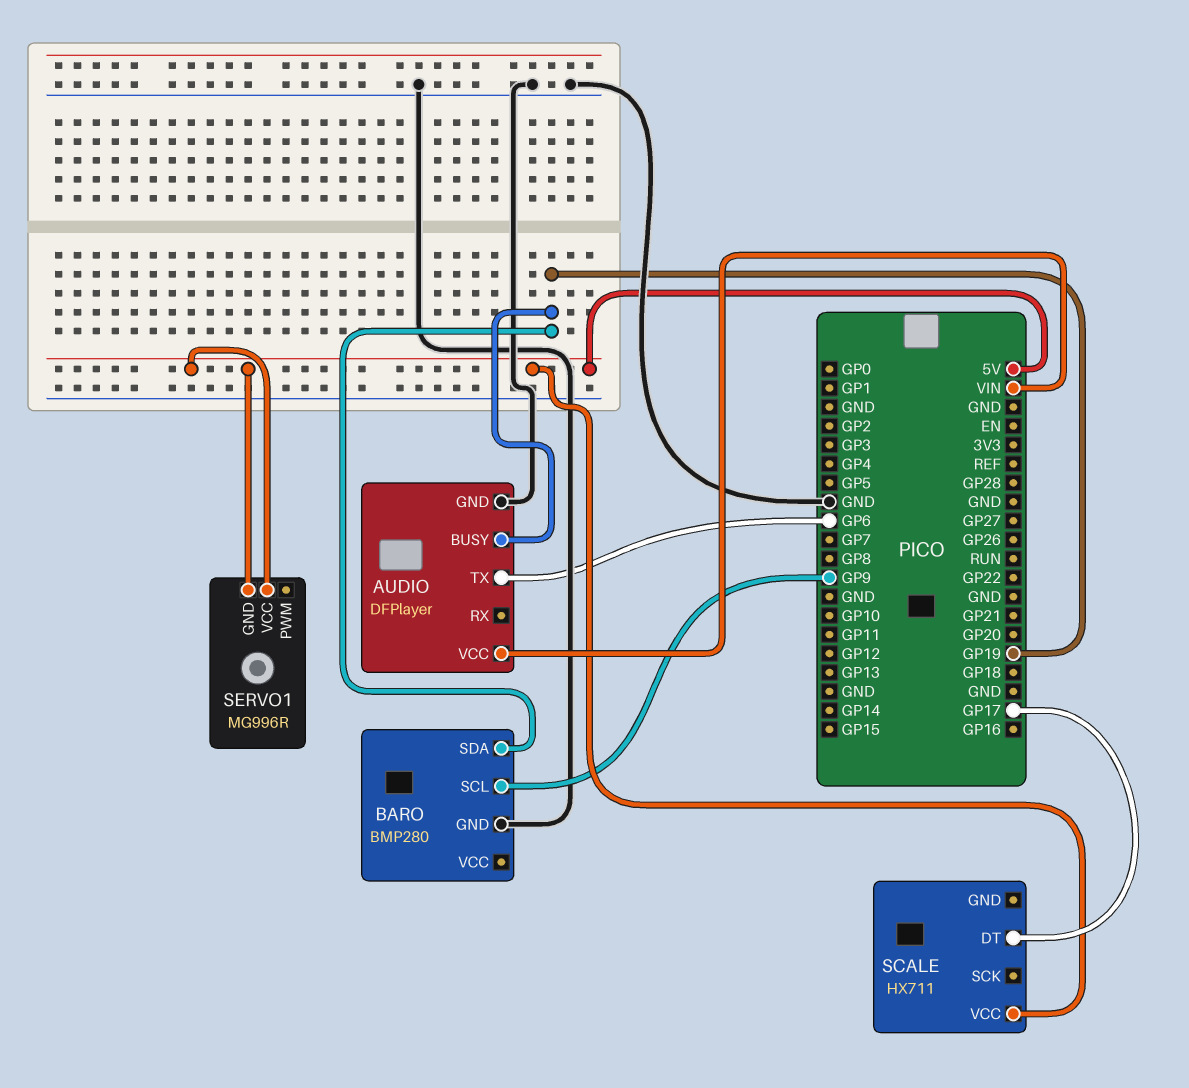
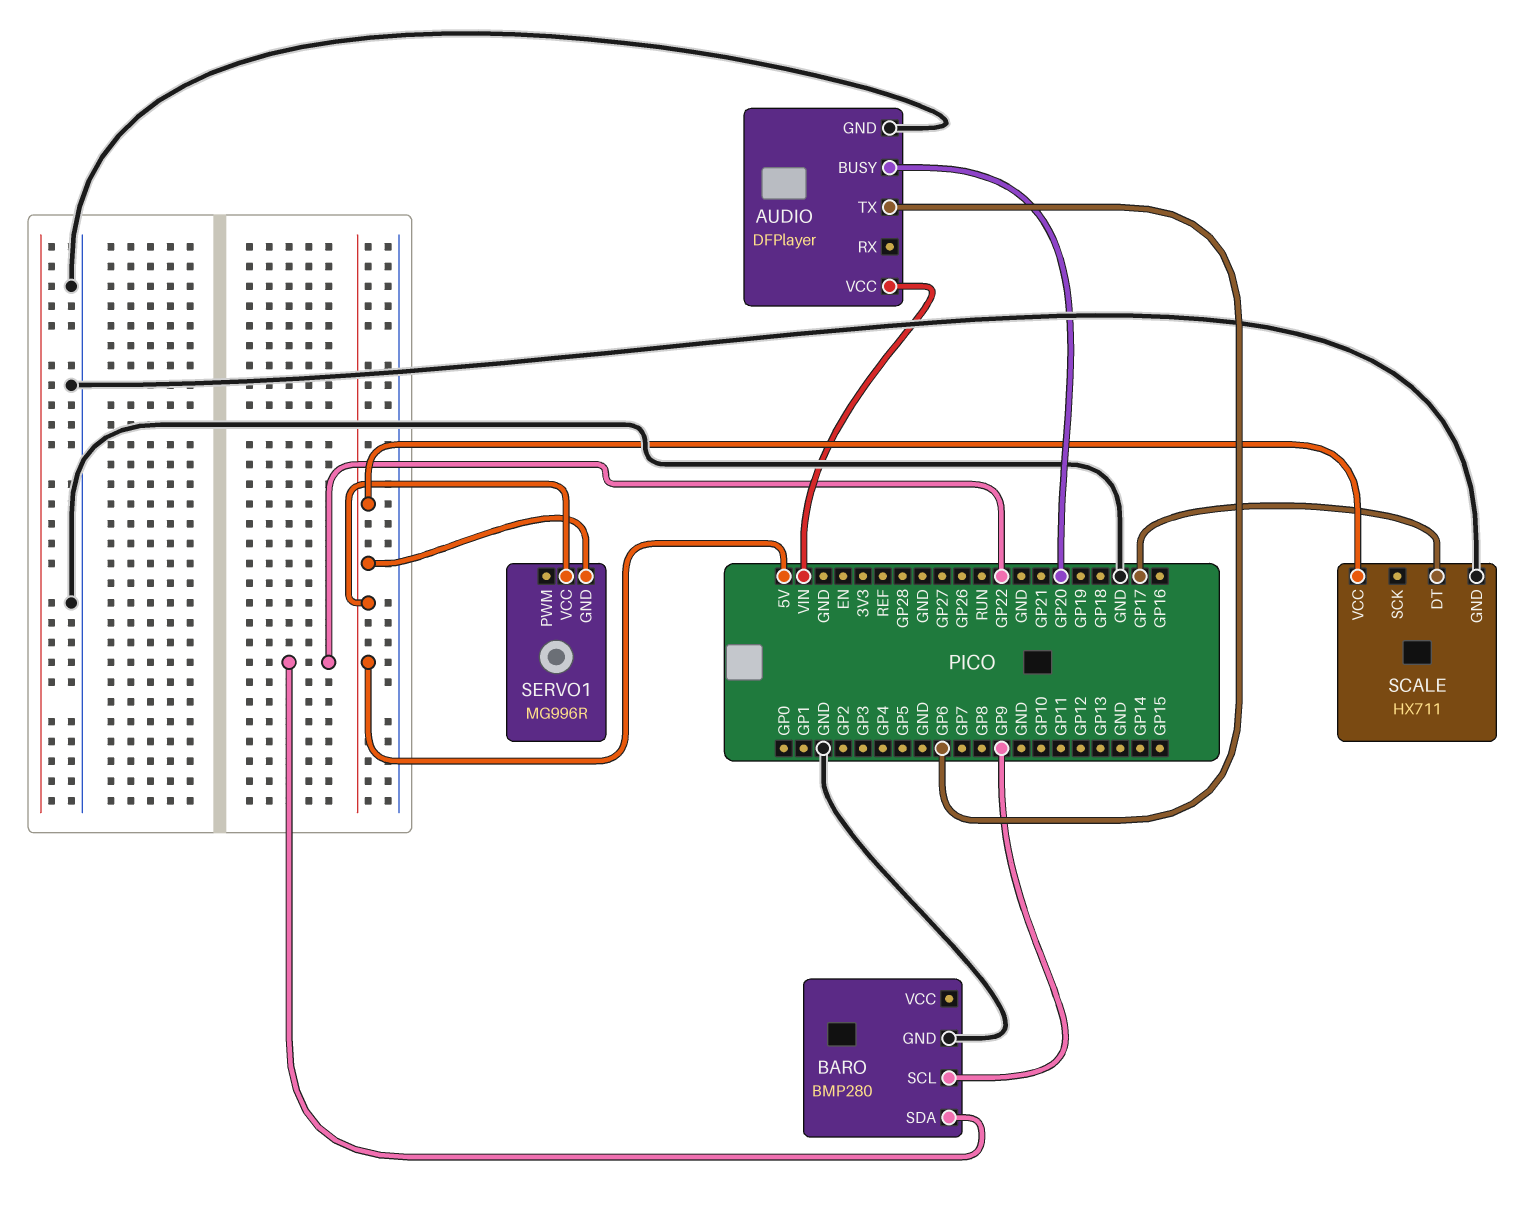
AUDIO pin BUSY: GP19 -> GP20
BARO pin SDA: GP19 -> GP22
SCALE pin GND: none -> GND

